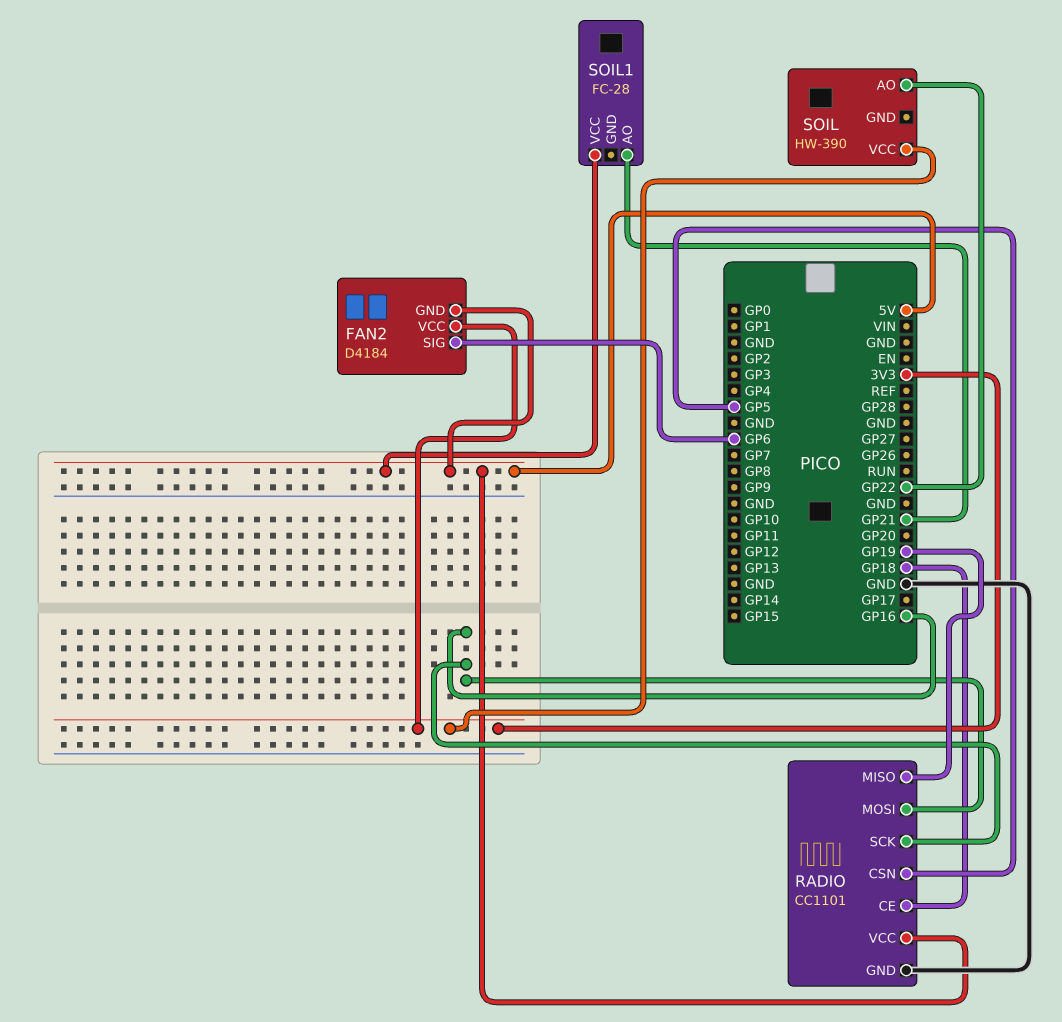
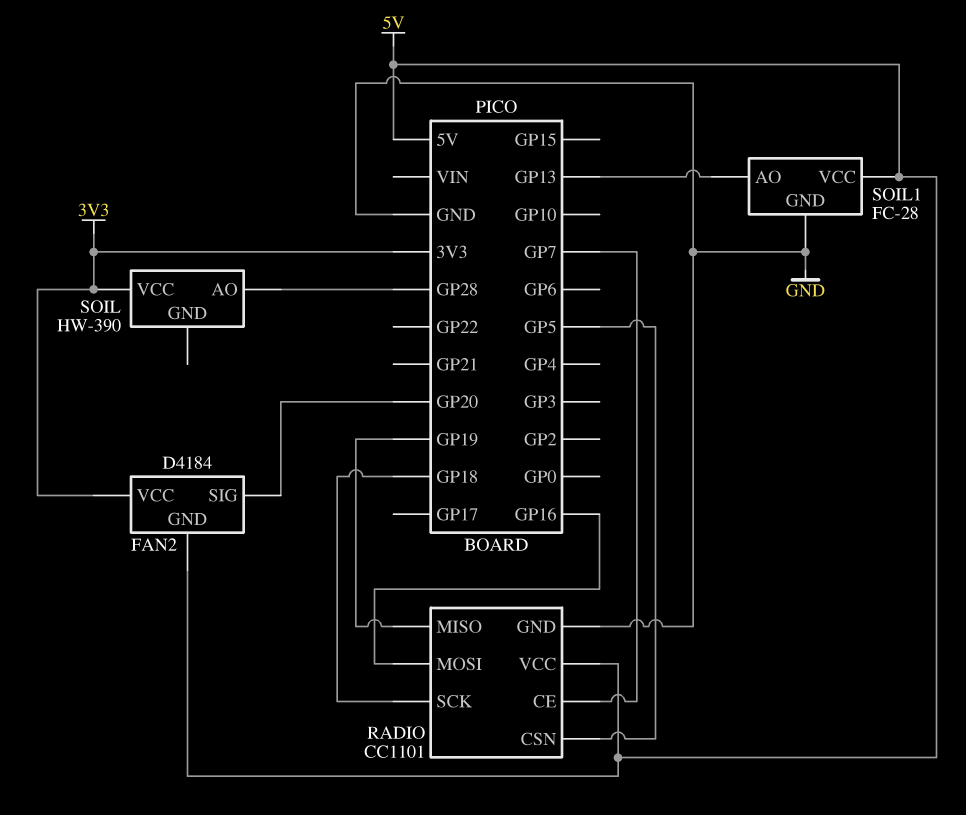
FAN2 pin SIG: GP6 -> GP20
RADIO pin CE: GP18 -> GP7
RADIO pin SCK: GP16 -> GP18
SOIL pin AO: GP22 -> GP28
SOIL1 pin AO: GP21 -> GP13
SOIL1 pin GND: none -> GND

